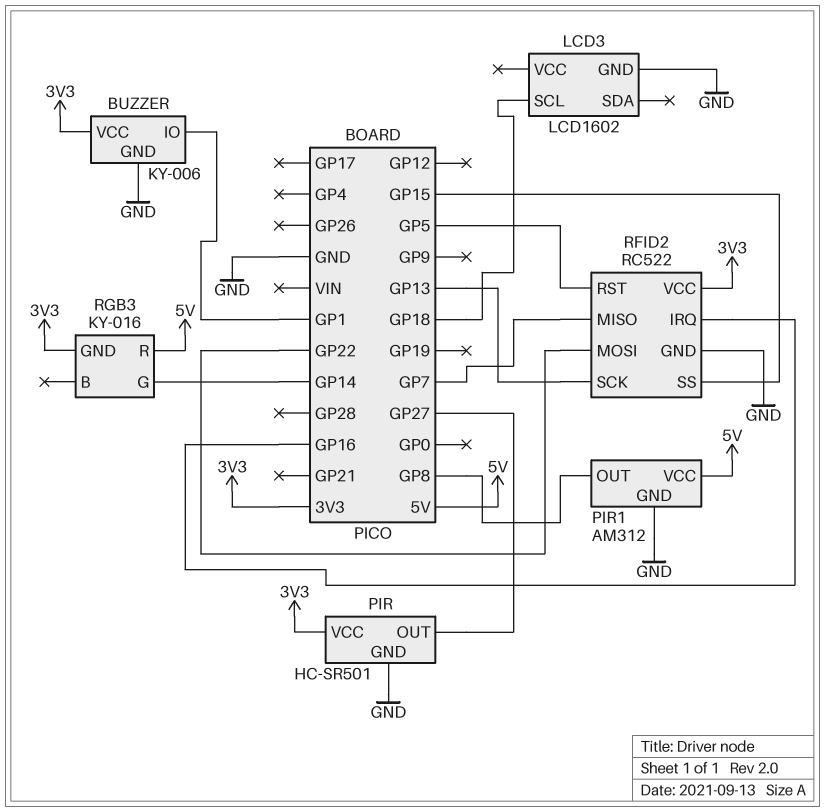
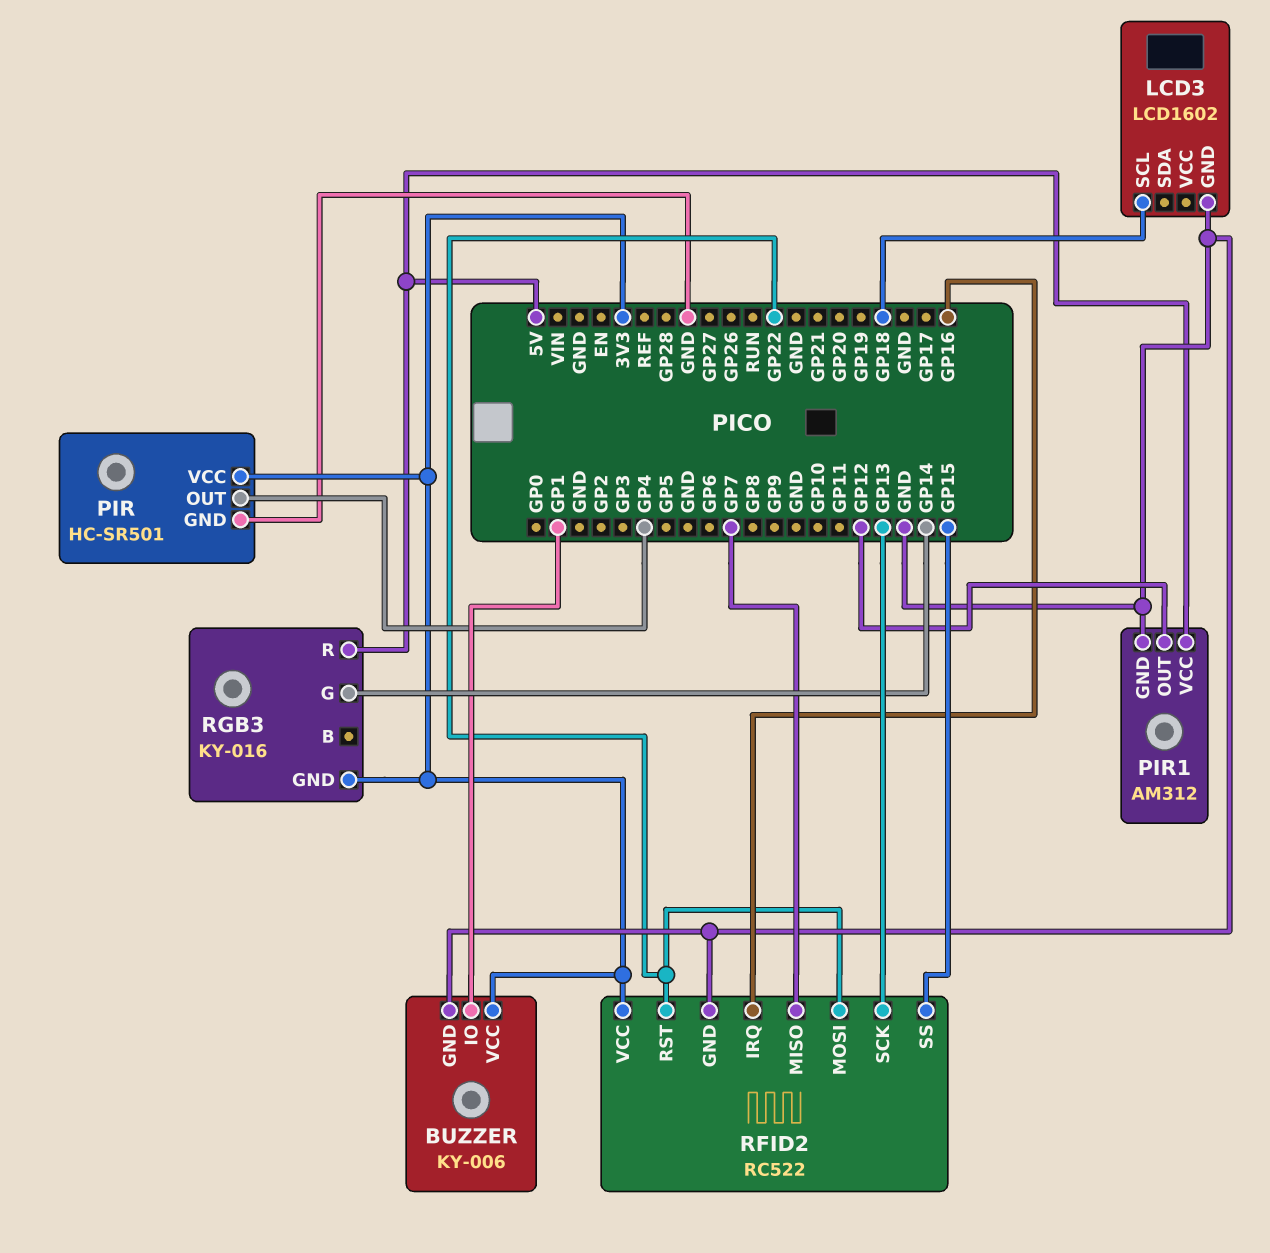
PIR pin OUT: GP27 -> GP4
PIR1 pin OUT: GP8 -> GP12
RFID2 pin RST: GP5 -> GP22

